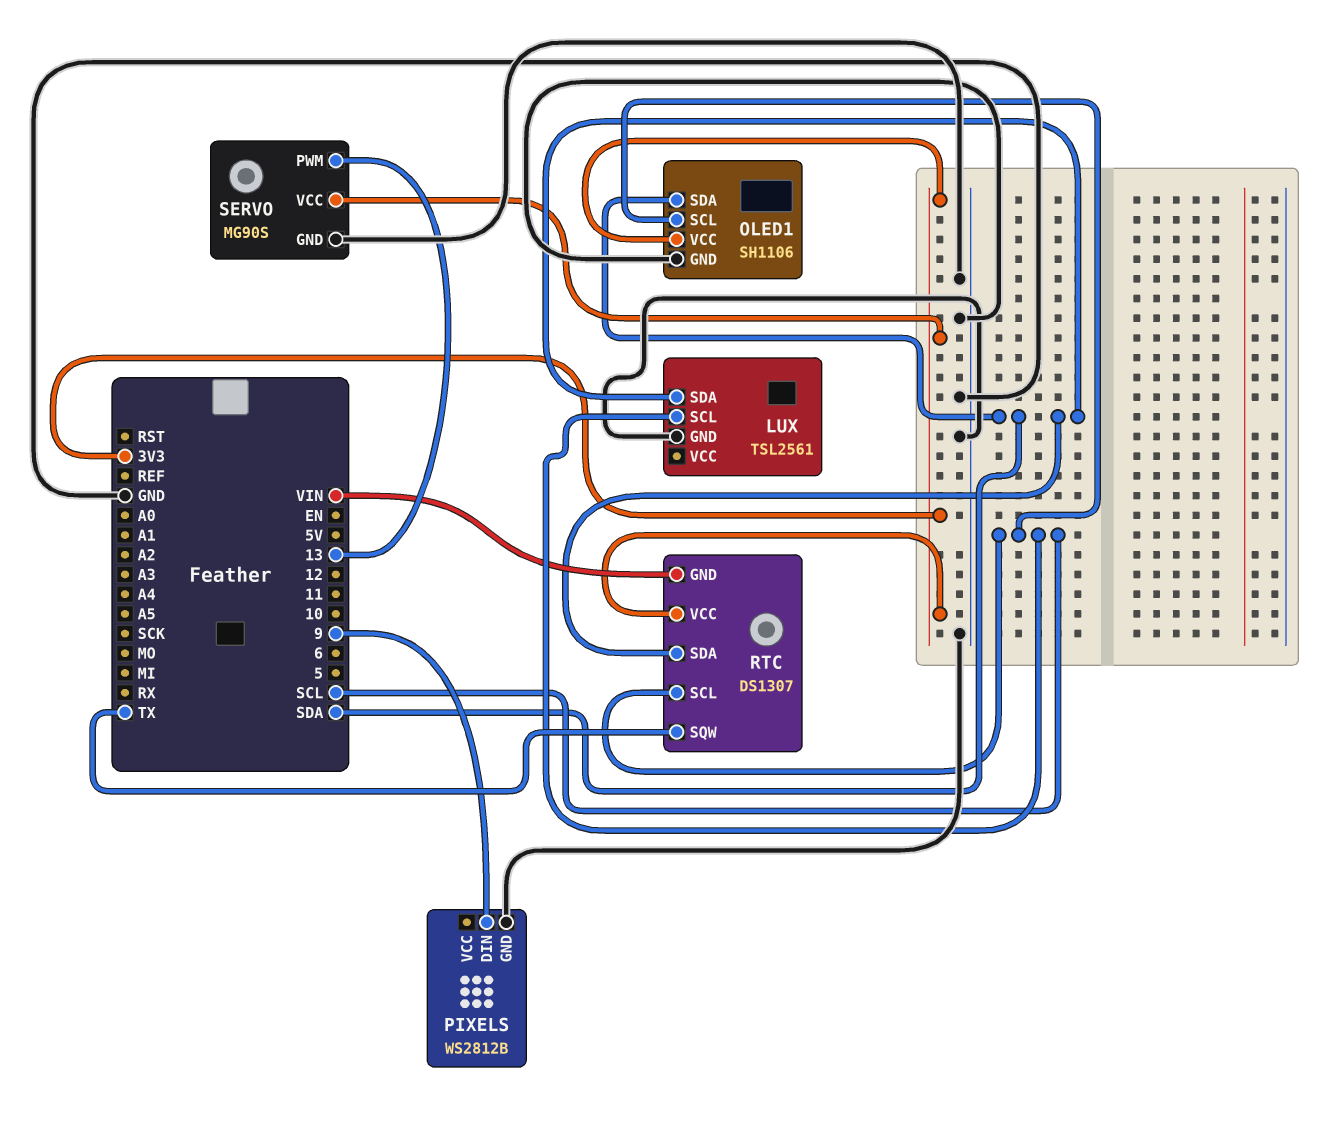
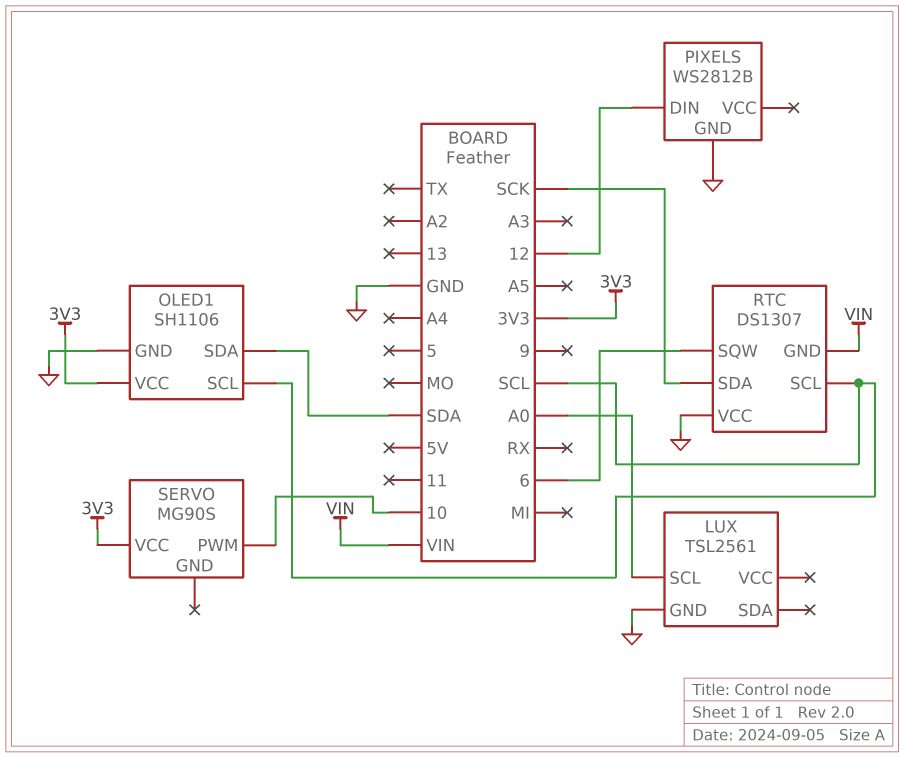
LUX pin SCL: SCL -> A0
LUX pin SDA: SDA -> none
PIXELS pin DIN: 9 -> 12
RTC pin SDA: SDA -> SCK
RTC pin SQW: TX -> 6
RTC pin VCC: 3V3 -> GND
SERVO pin GND: GND -> none
SERVO pin PWM: 13 -> 10

